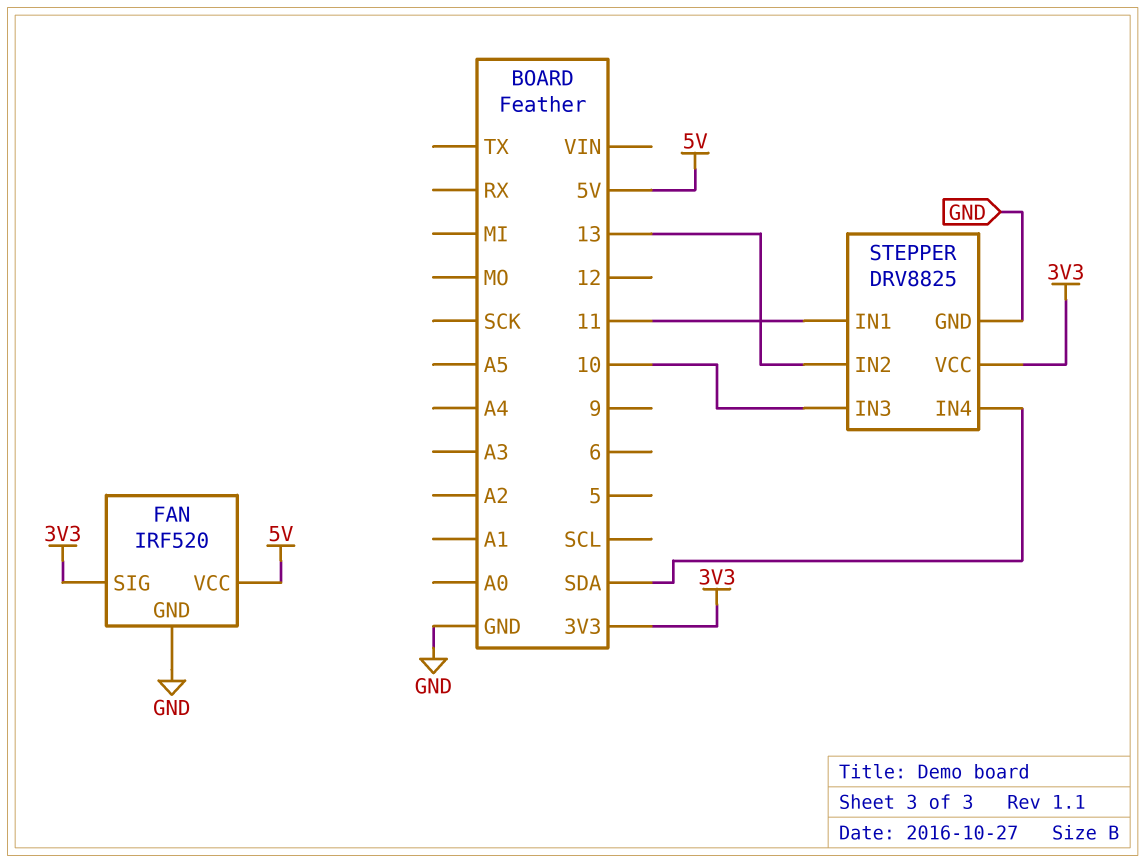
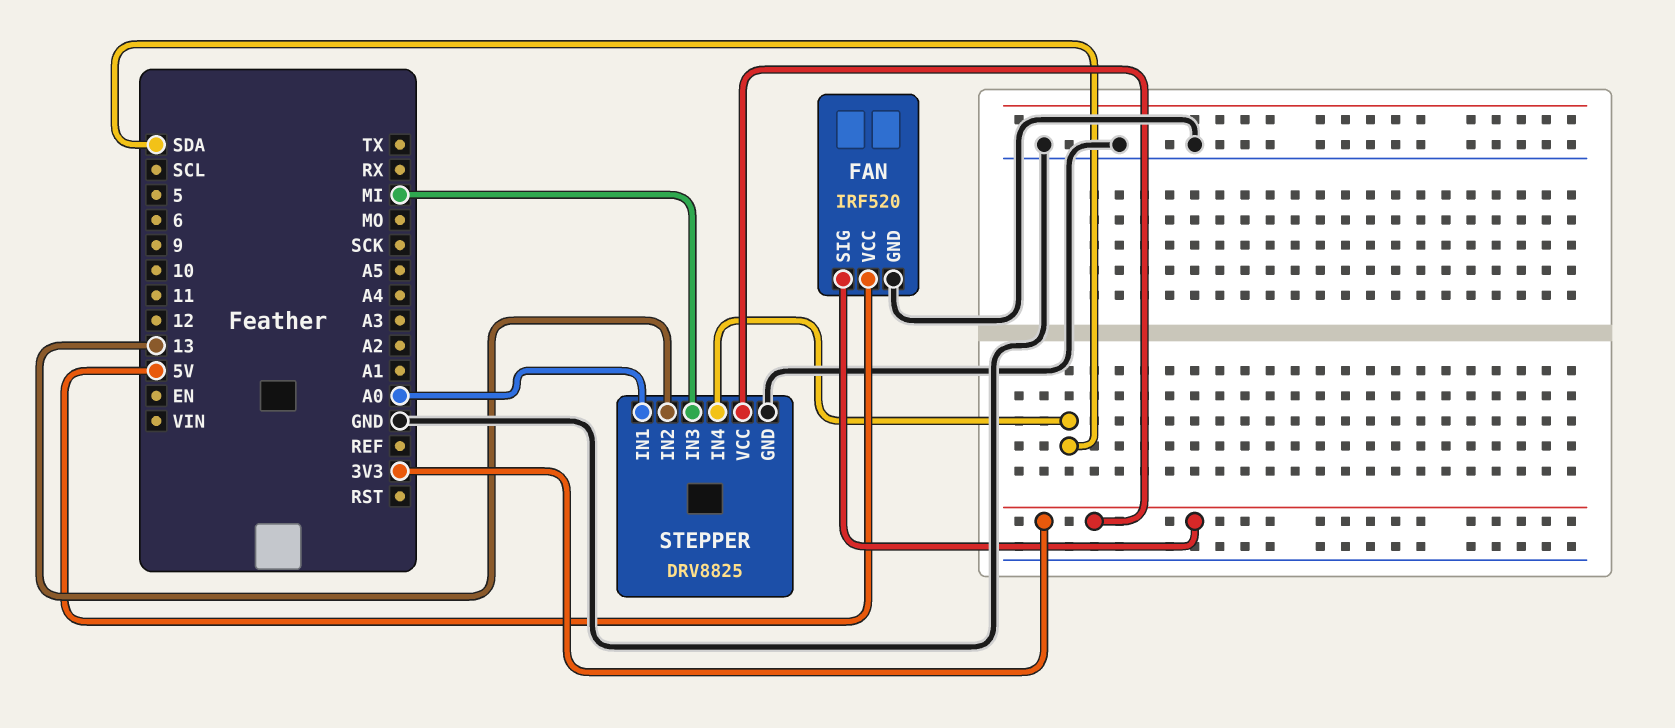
STEPPER pin IN1: 11 -> A0
STEPPER pin IN3: 10 -> MI

